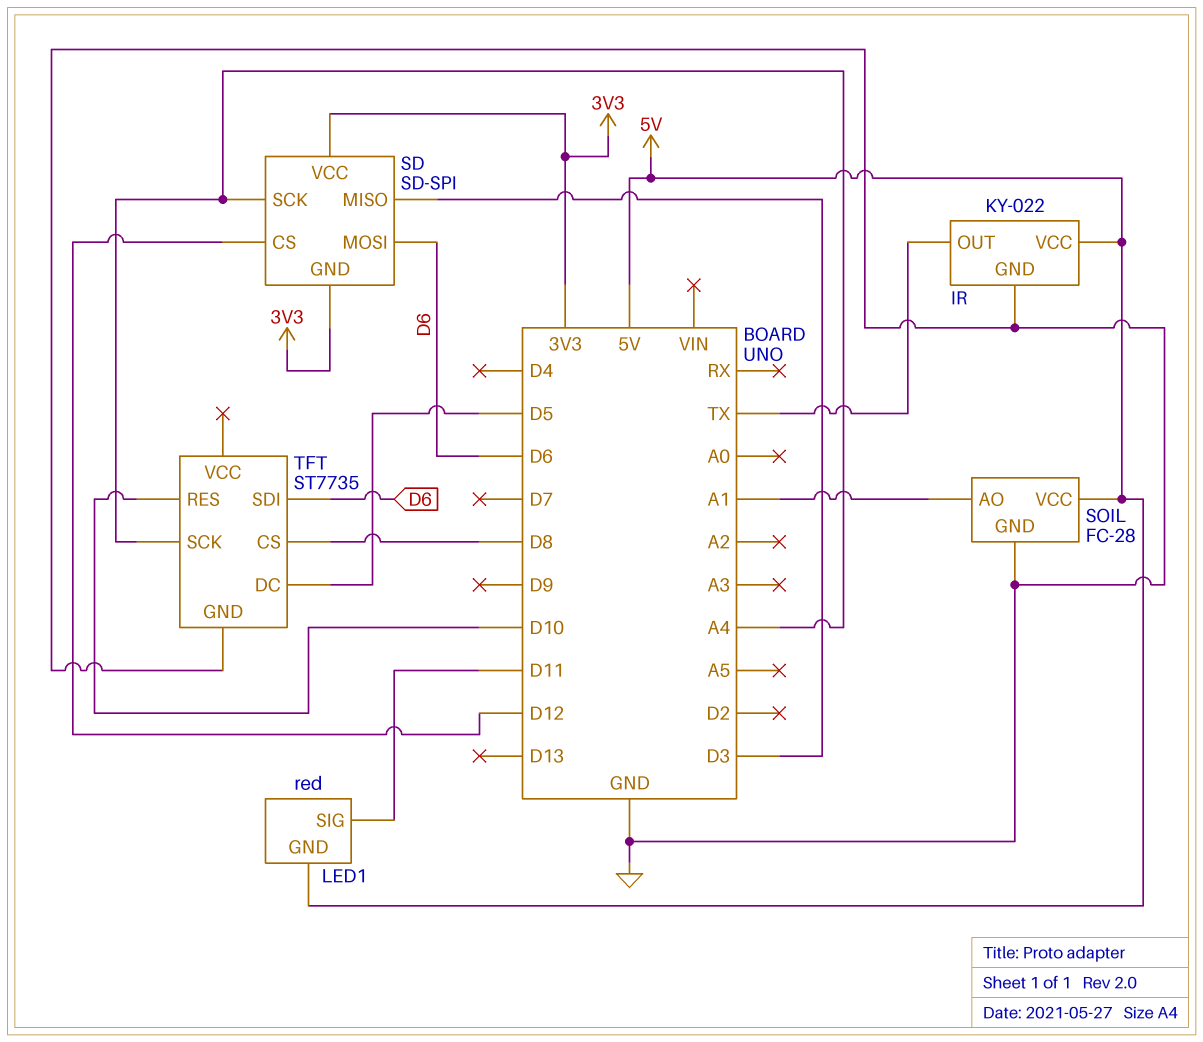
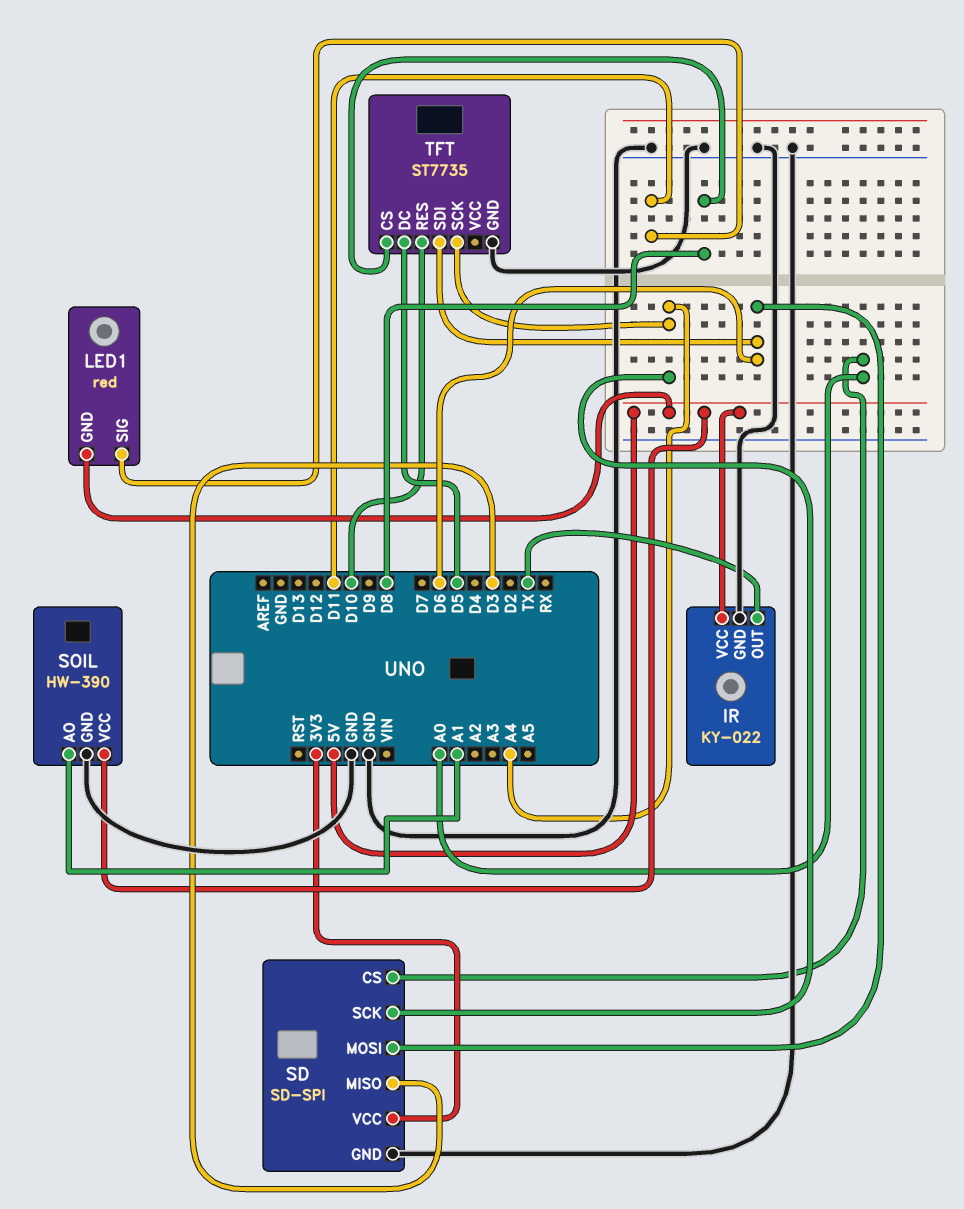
SD pin CS: D12 -> A0
SD pin GND: 3V3 -> GND
SOIL: FC-28 -> HW-390

